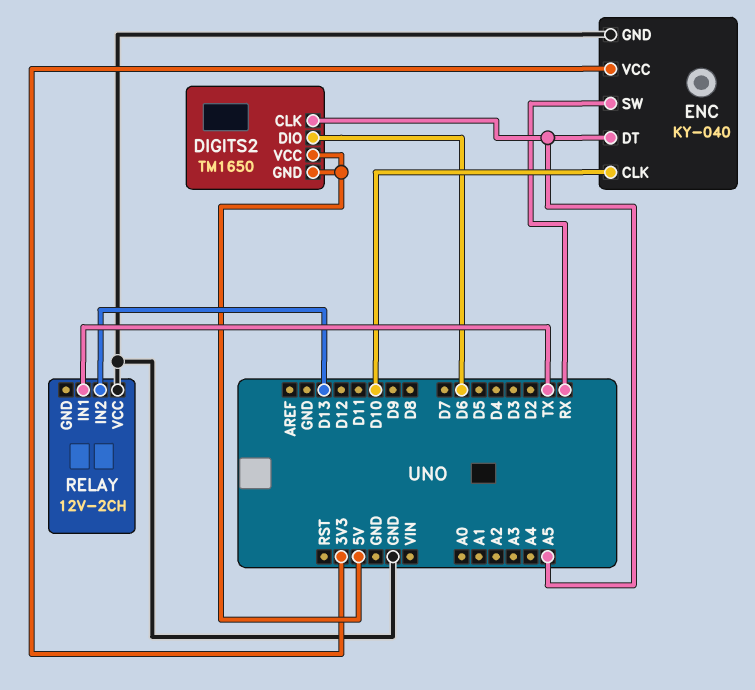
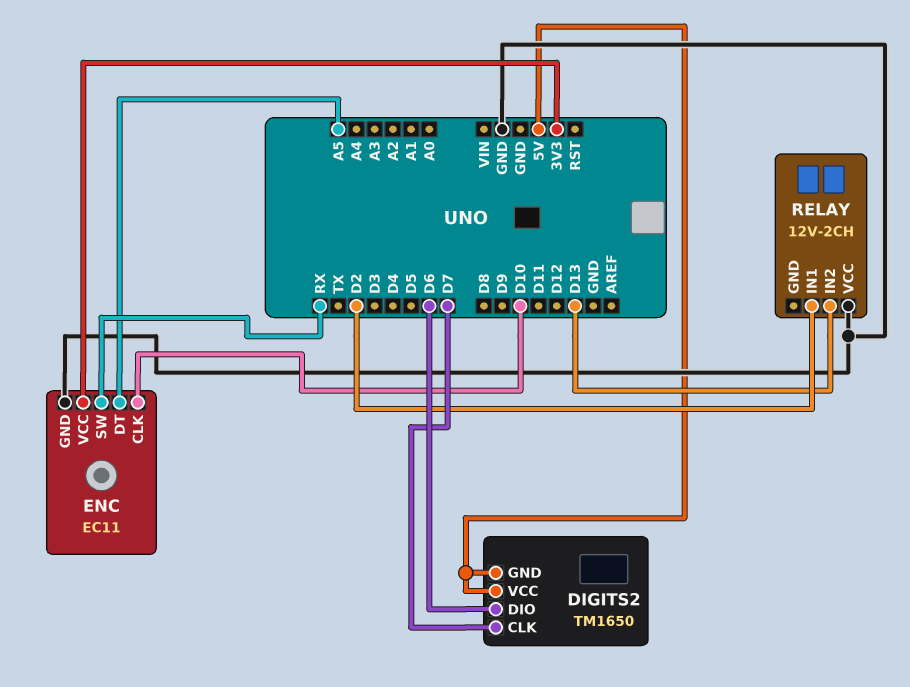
DIGITS2 pin CLK: A5 -> D7
ENC: KY-040 -> EC11
RELAY pin IN1: TX -> D2

